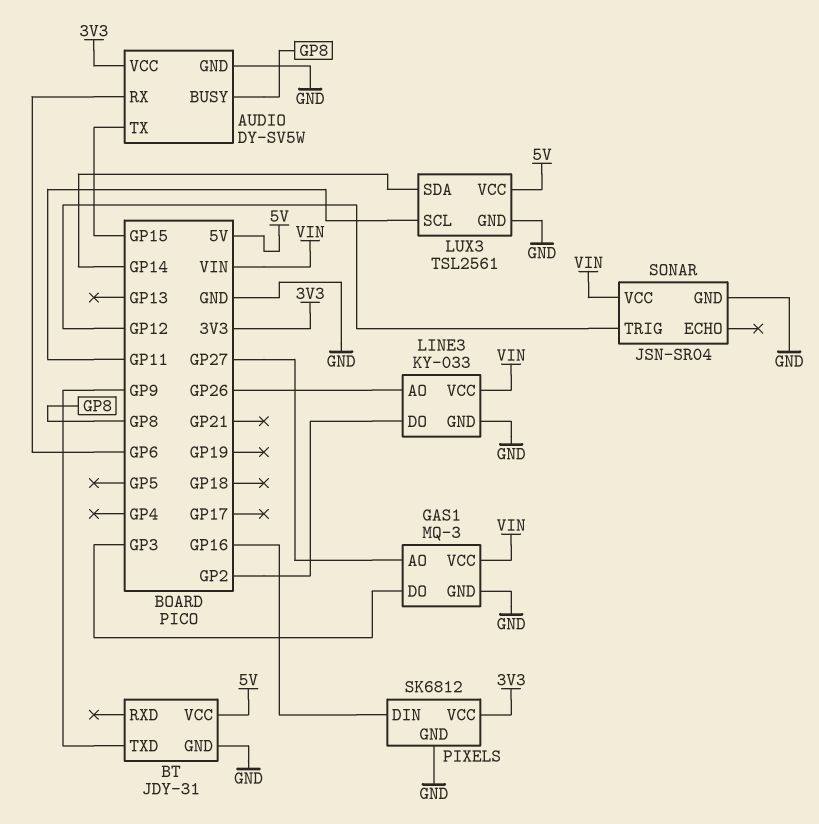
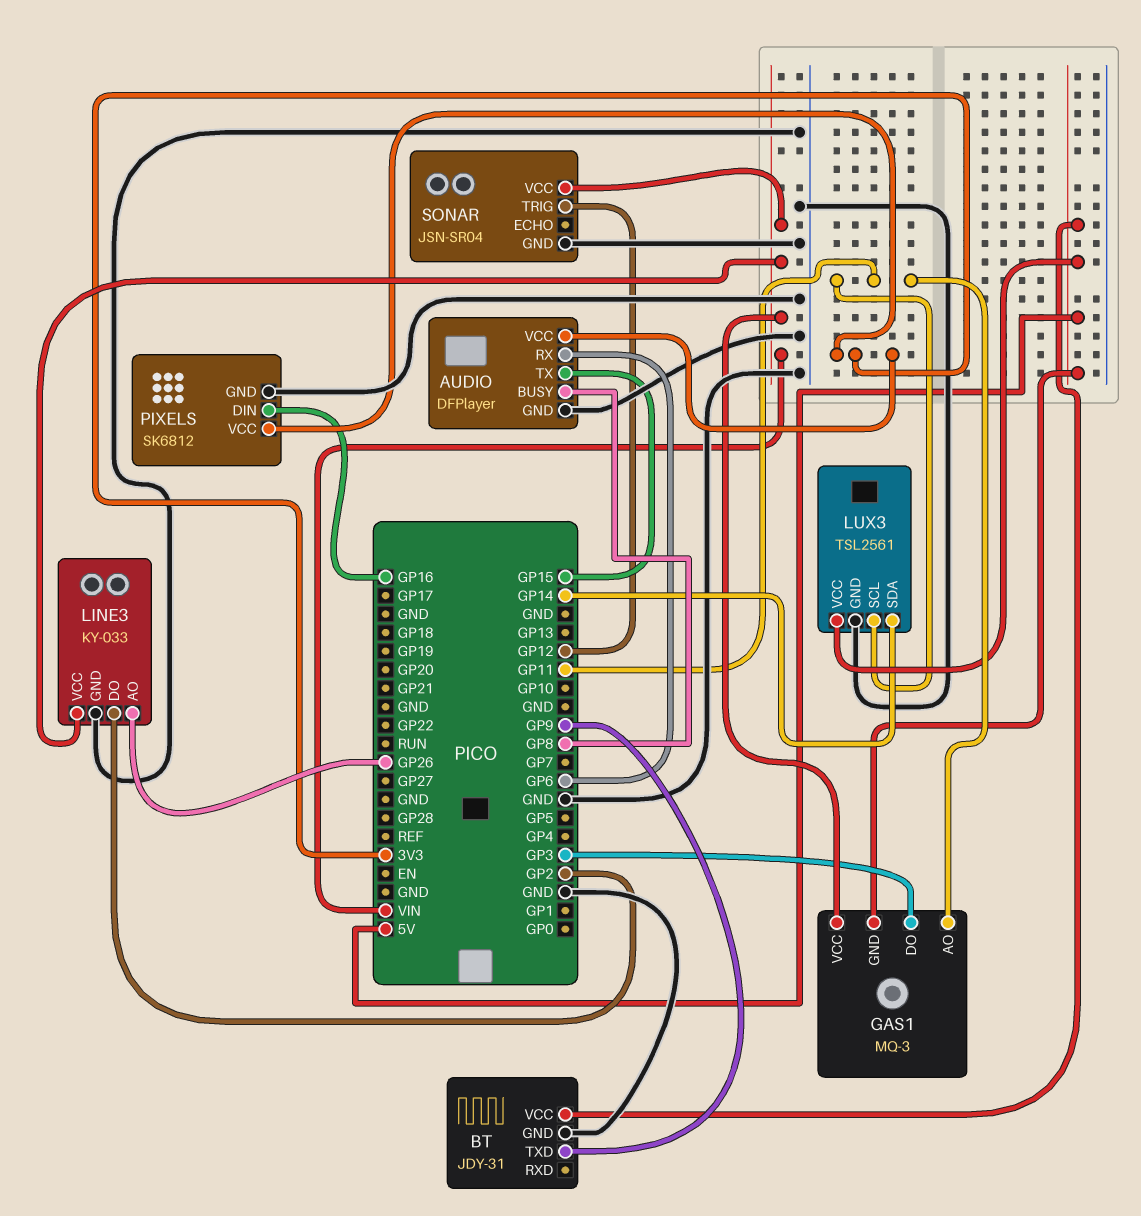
AUDIO: DY-SV5W -> DFPlayer
GAS1 pin AO: GP27 -> GP11
GAS1 pin GND: GND -> 5V

